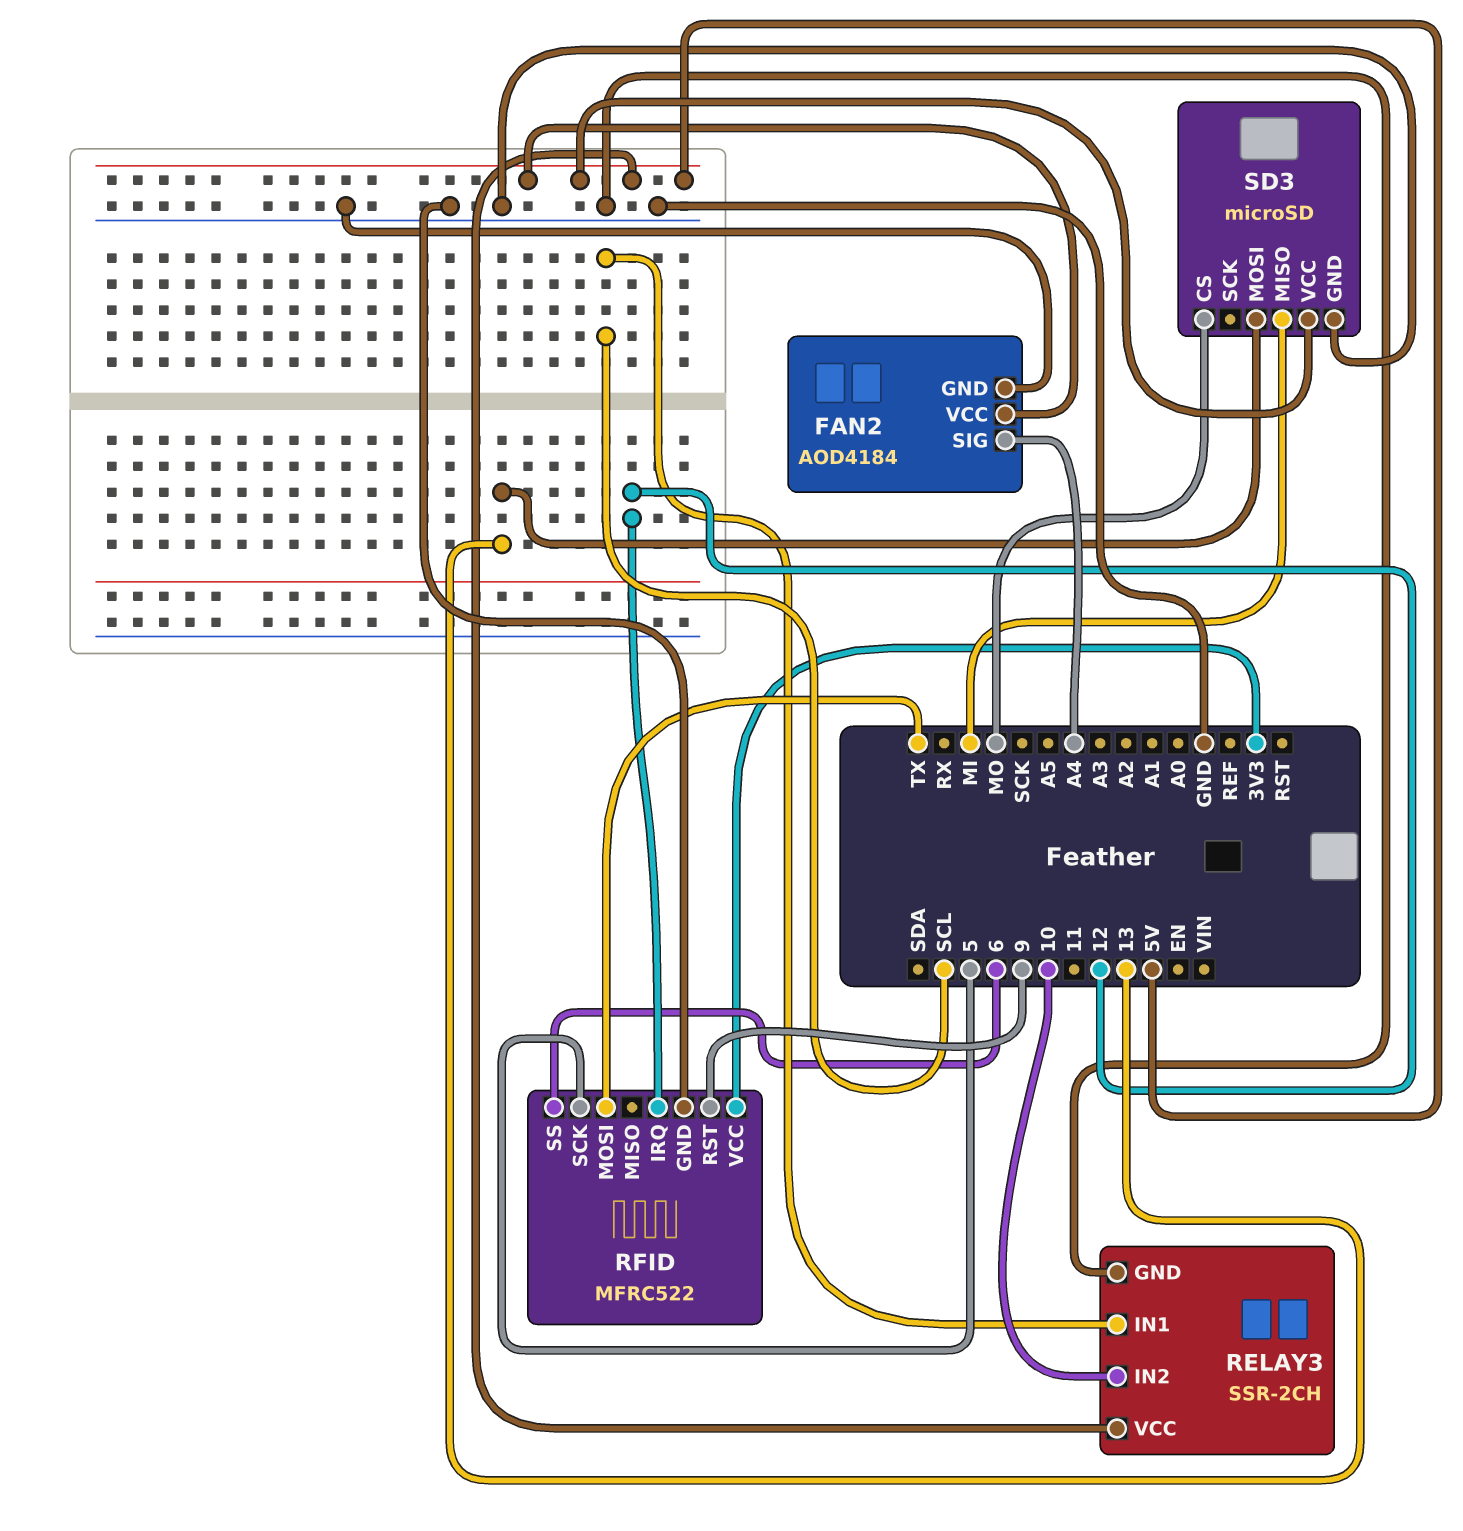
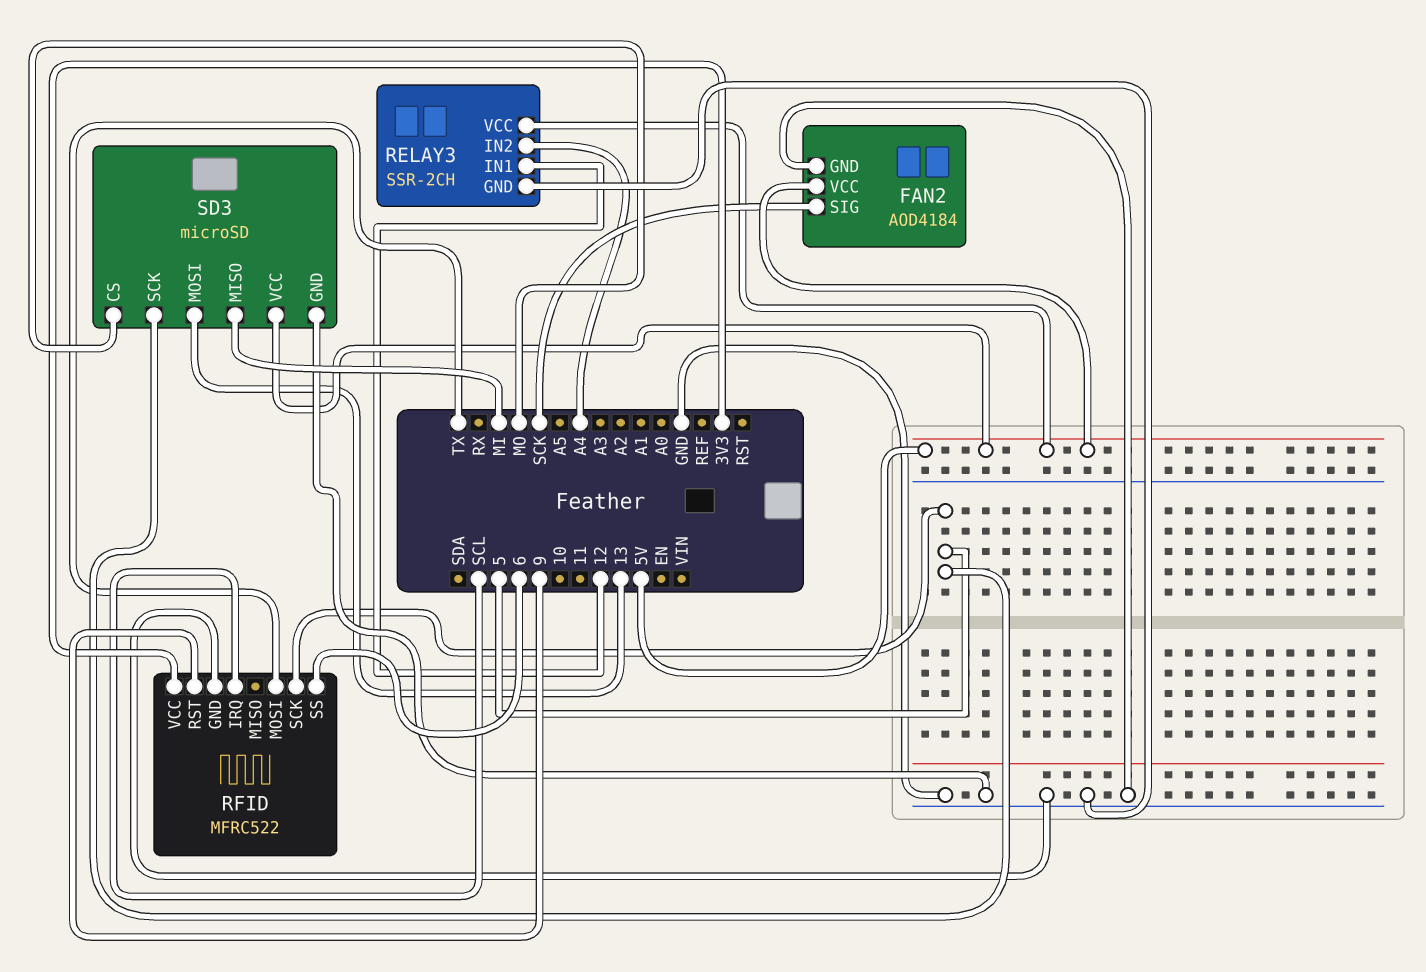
FAN2 pin SIG: A4 -> SCK
RELAY3 pin IN1: SCL -> 12
RELAY3 pin IN2: 10 -> A4
RFID pin IRQ: 12 -> SCL
SD3 pin SCK: none -> 5

